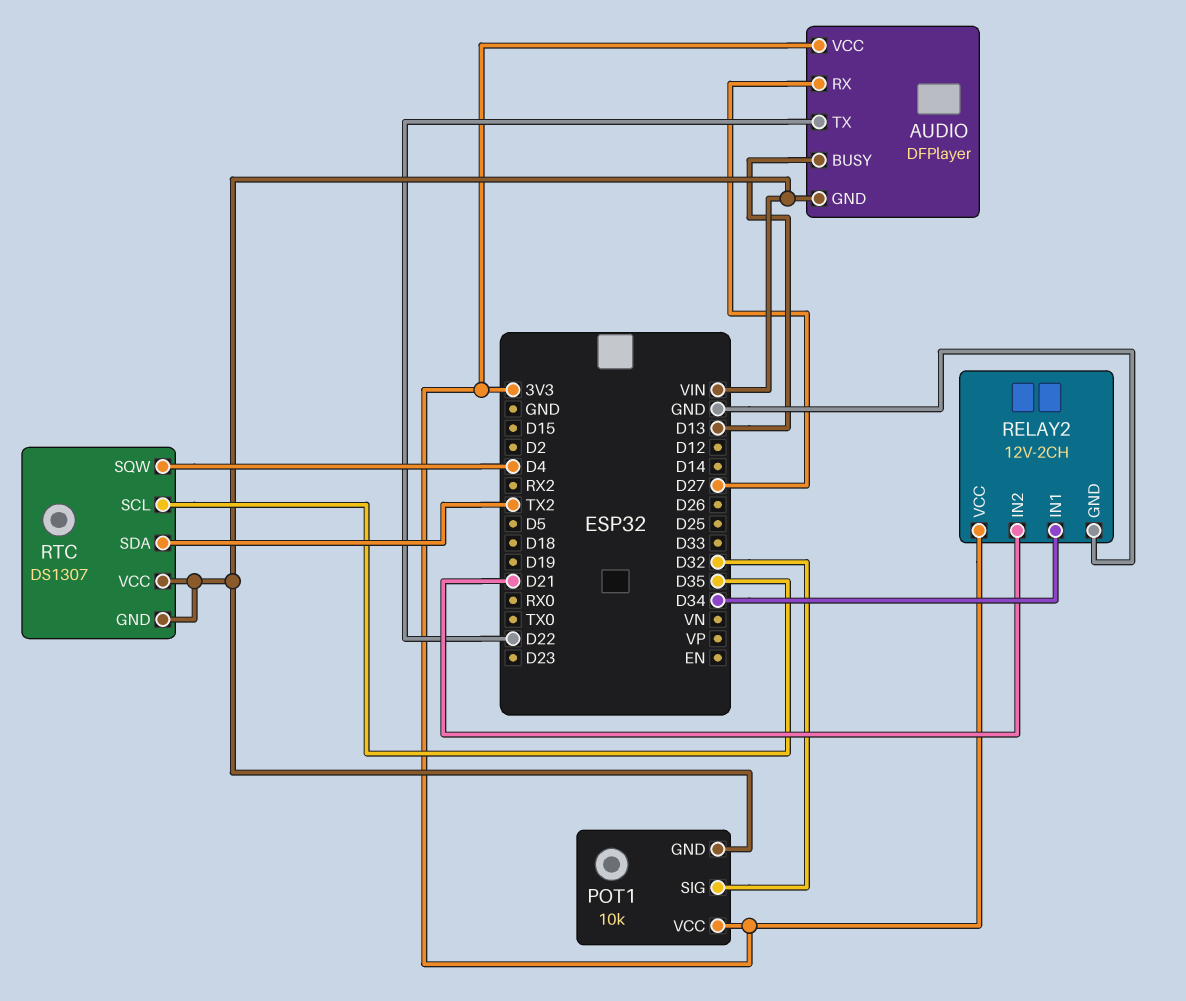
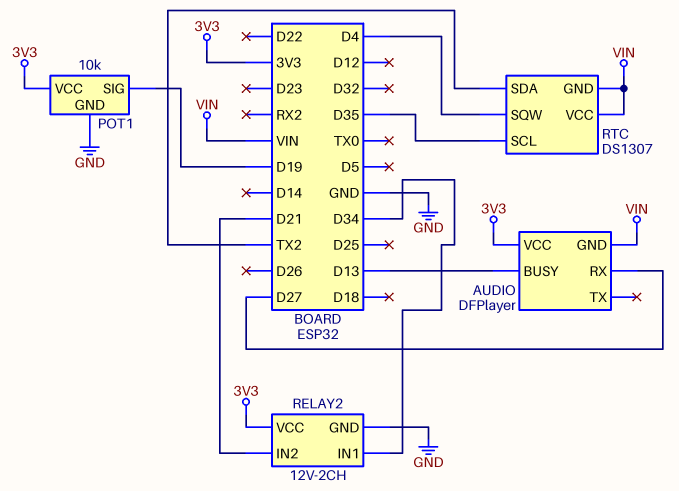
AUDIO pin TX: D22 -> none
POT1 pin GND: VIN -> GND
POT1 pin SIG: D32 -> D19

